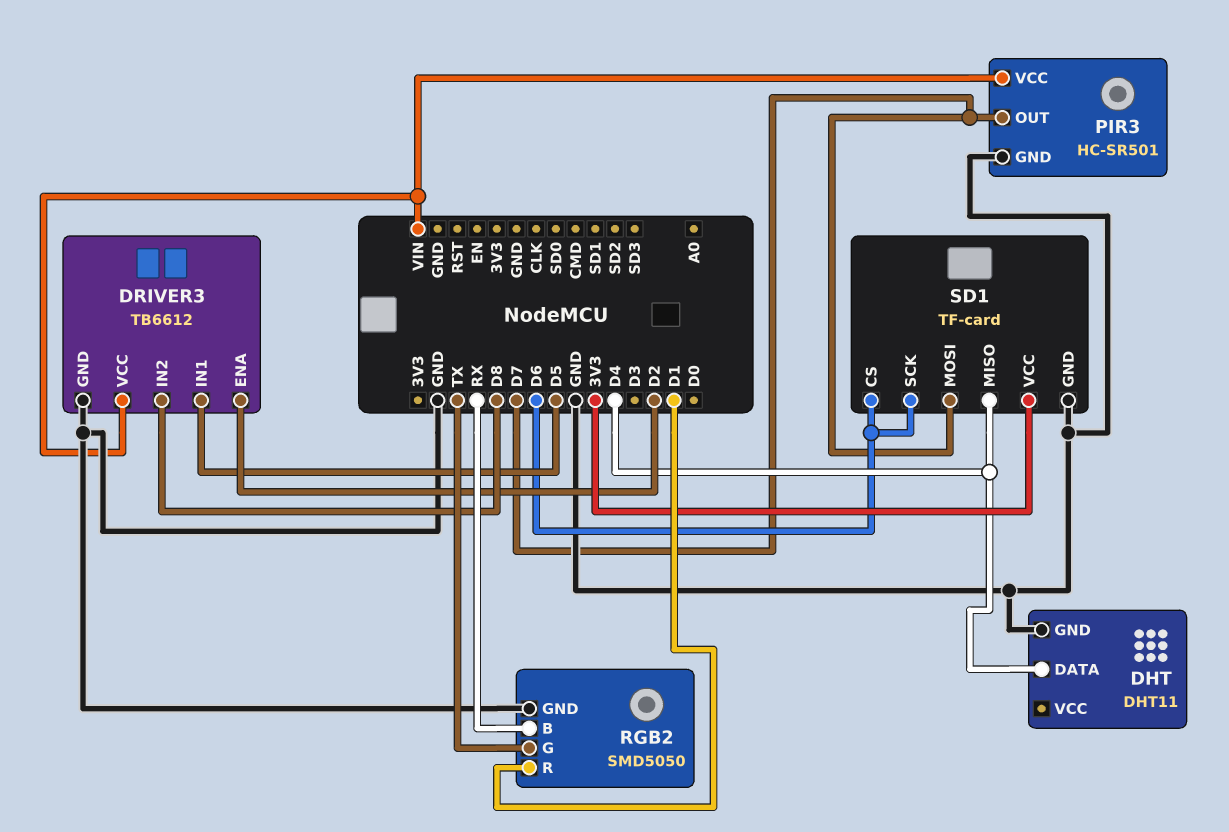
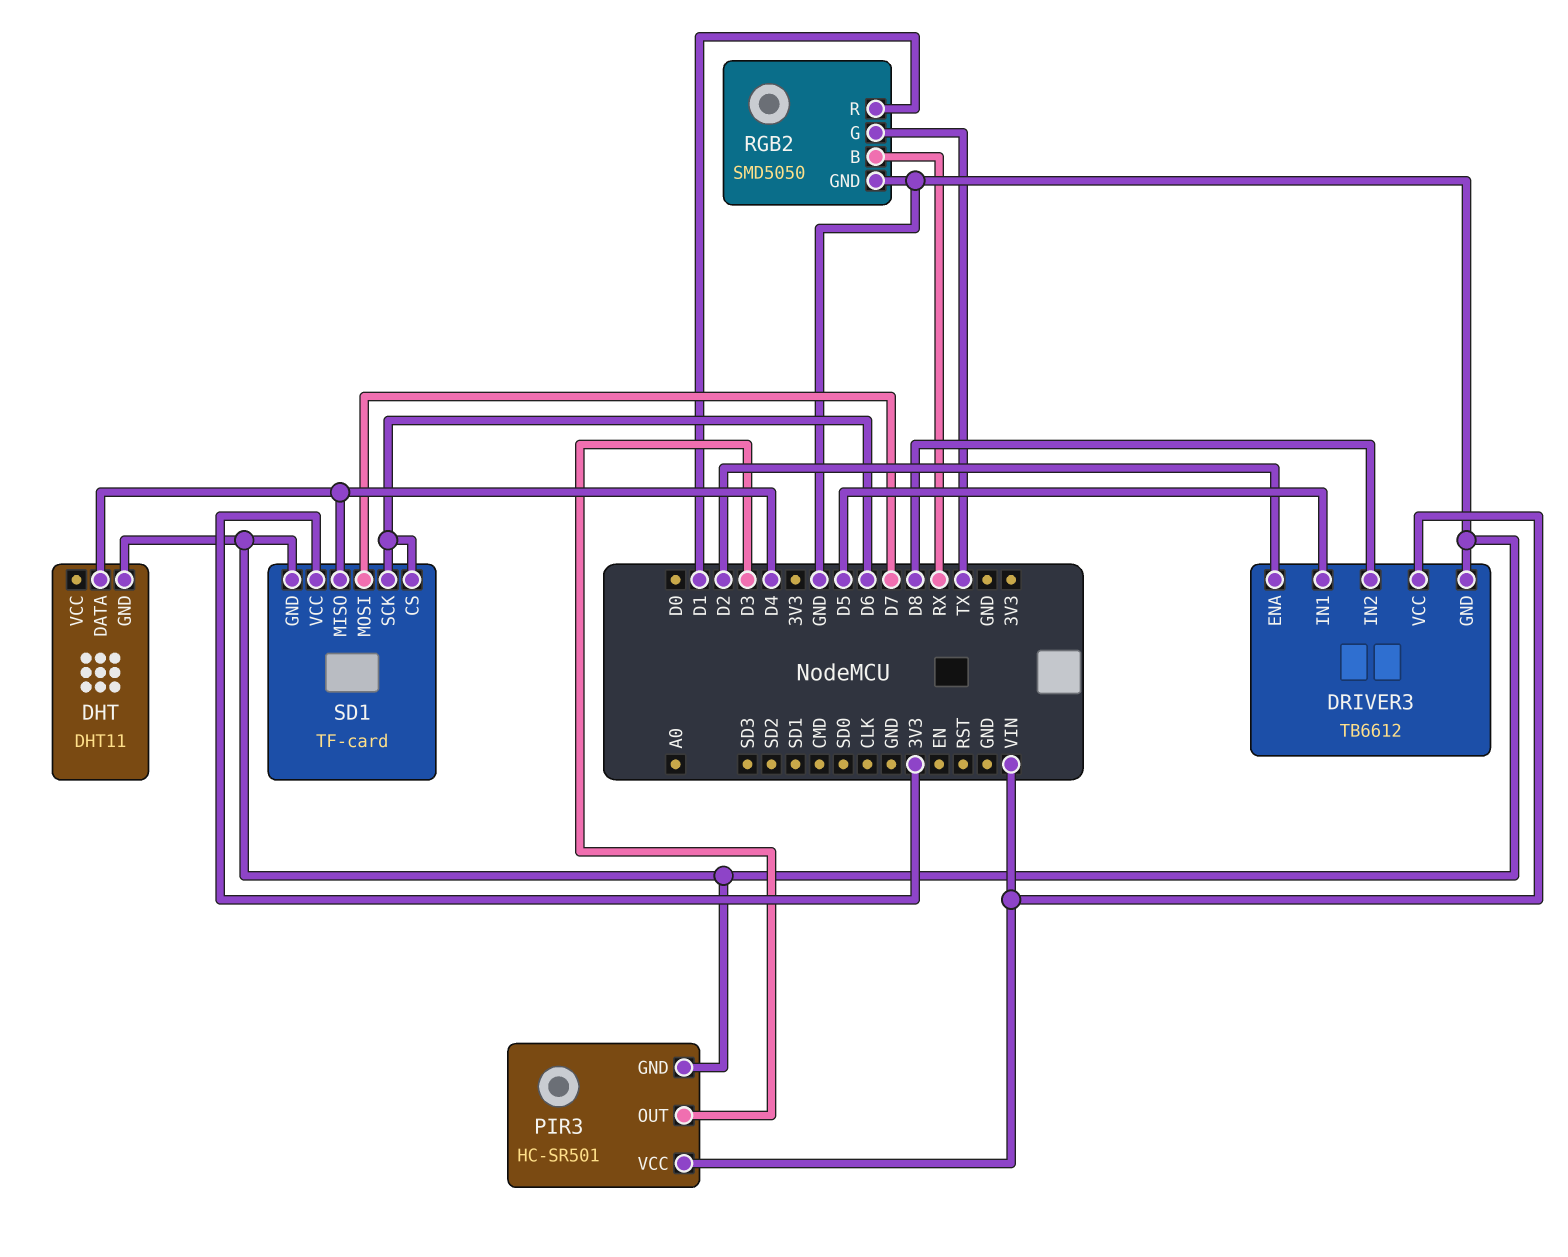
PIR3 pin OUT: D7 -> D3

